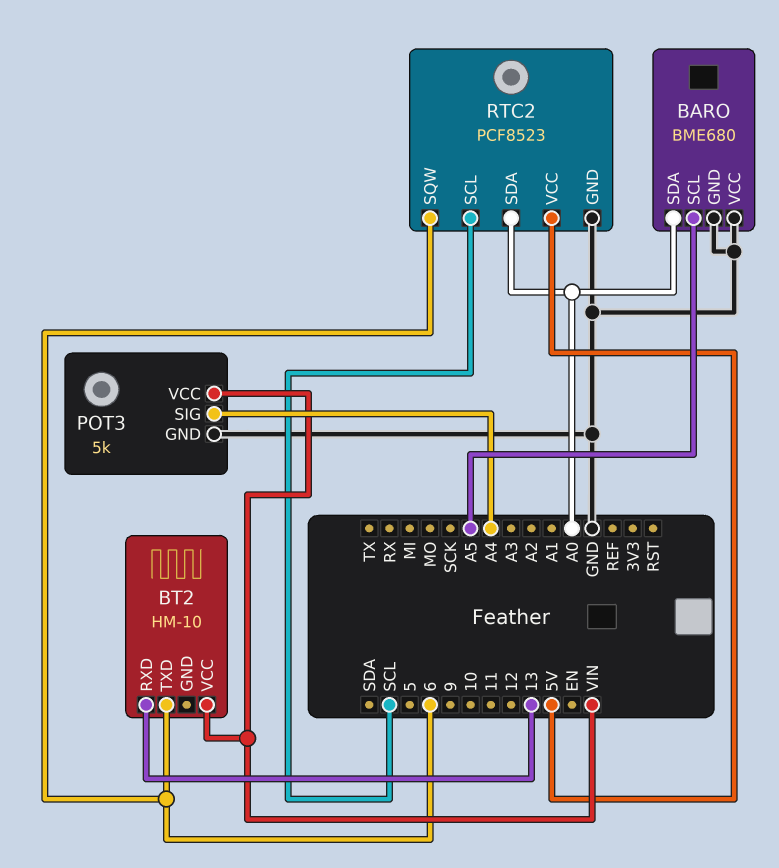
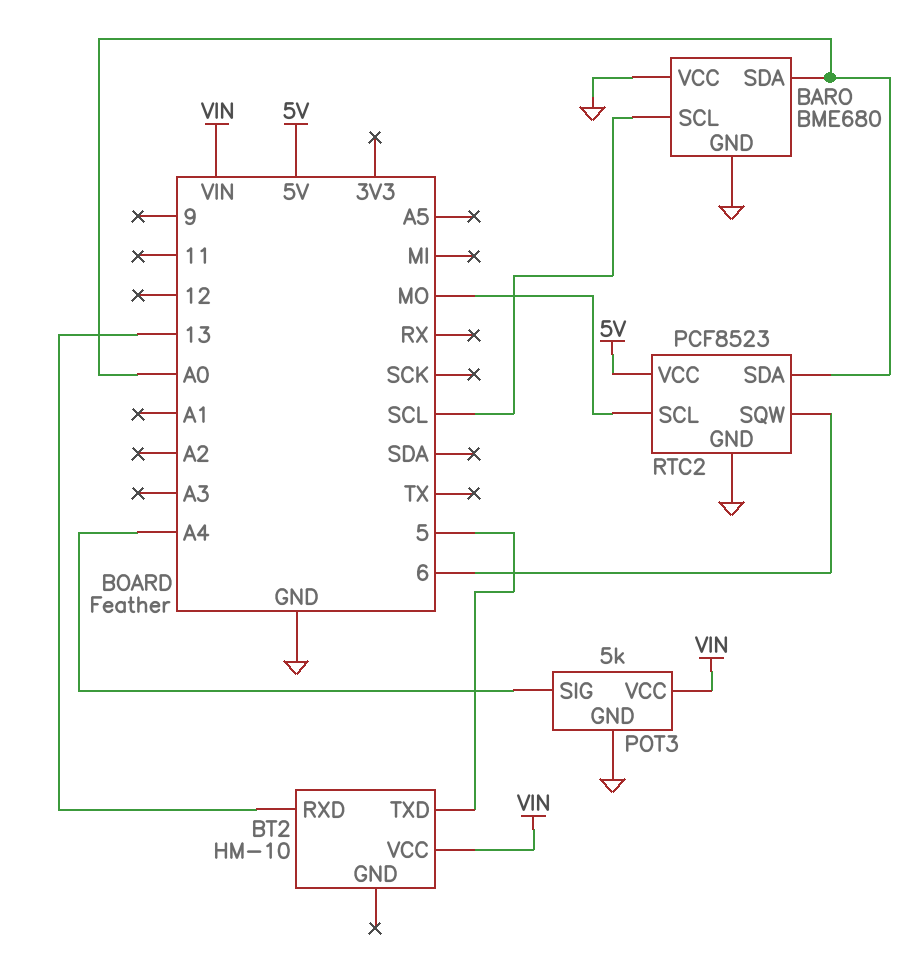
BARO pin SCL: A5 -> SCL
BT2 pin TXD: 6 -> 5
RTC2 pin SCL: SCL -> MO

